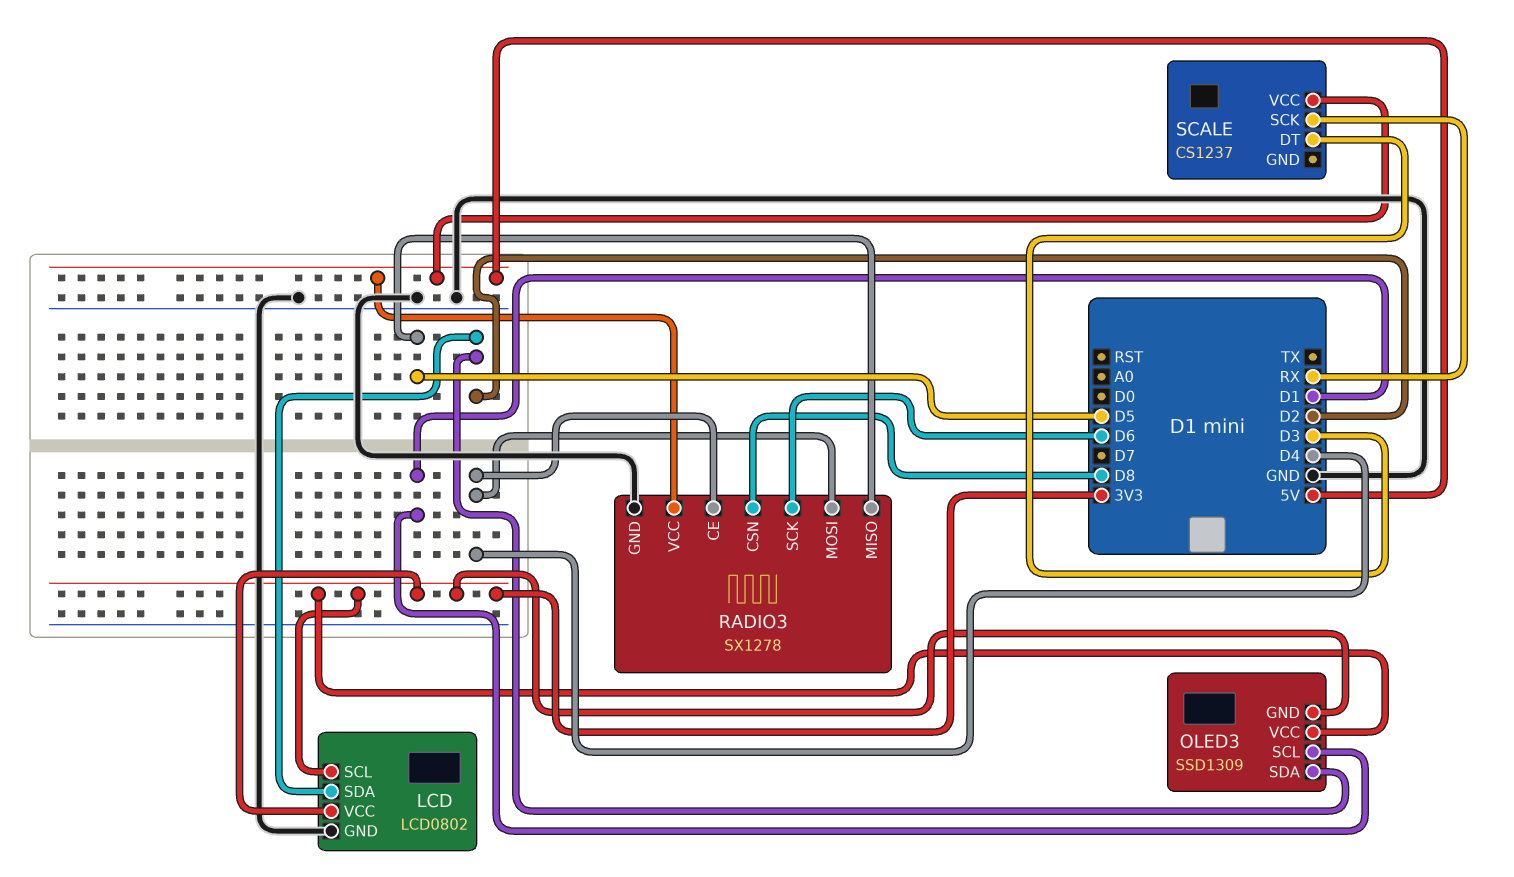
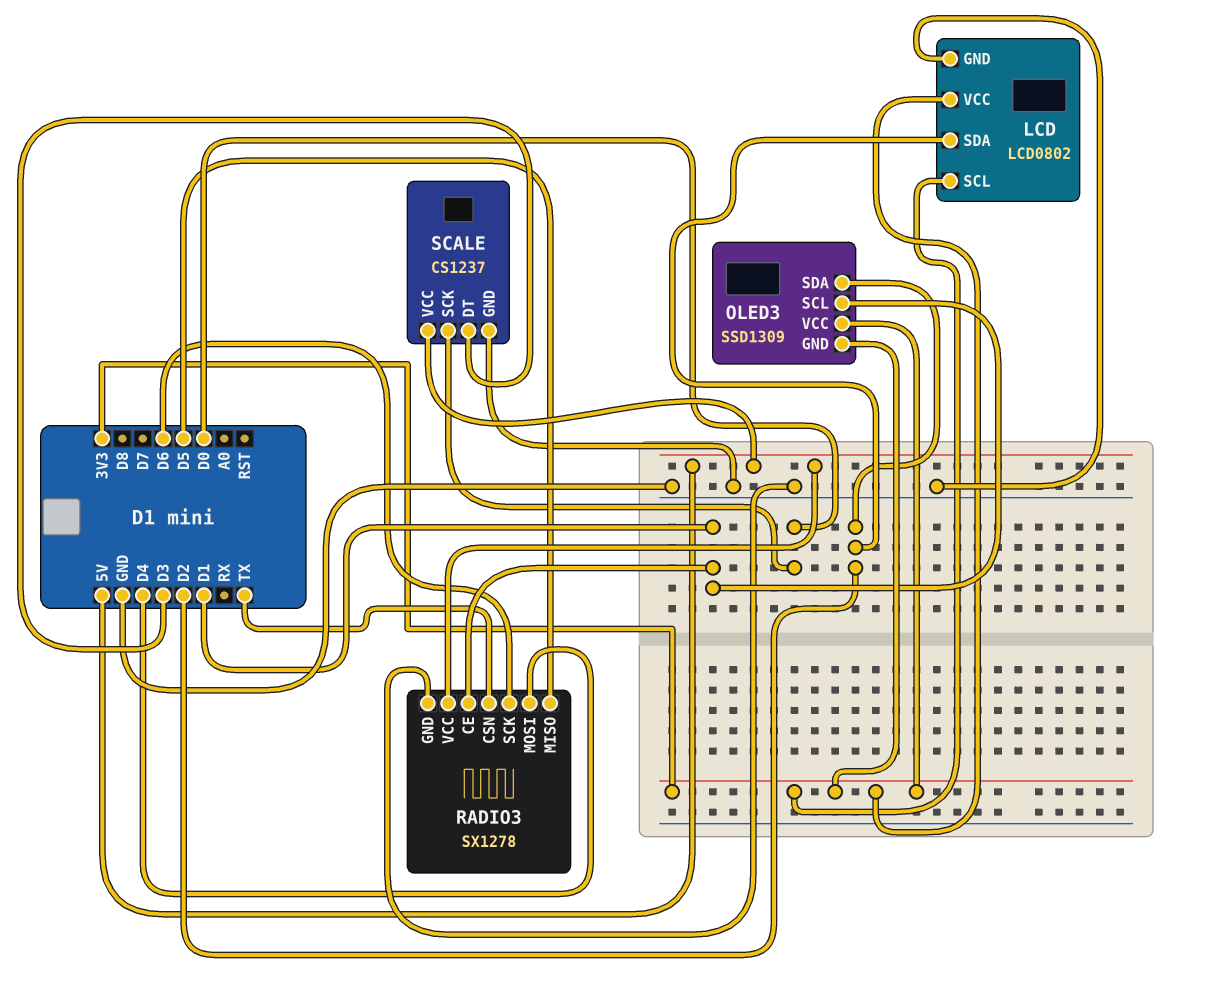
RADIO3 pin CE: D4 -> D1
RADIO3 pin CSN: D8 -> TX
SCALE pin GND: none -> GND
SCALE pin SCK: RX -> D0

